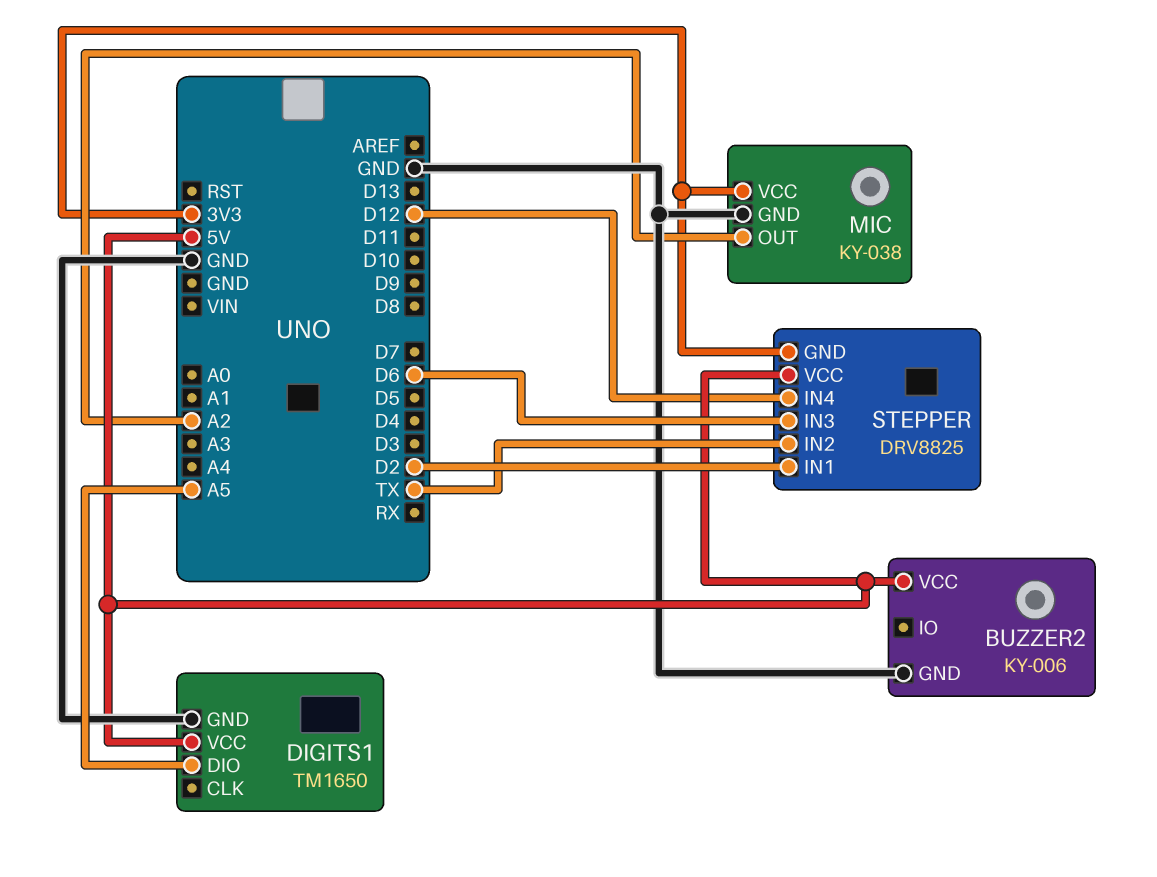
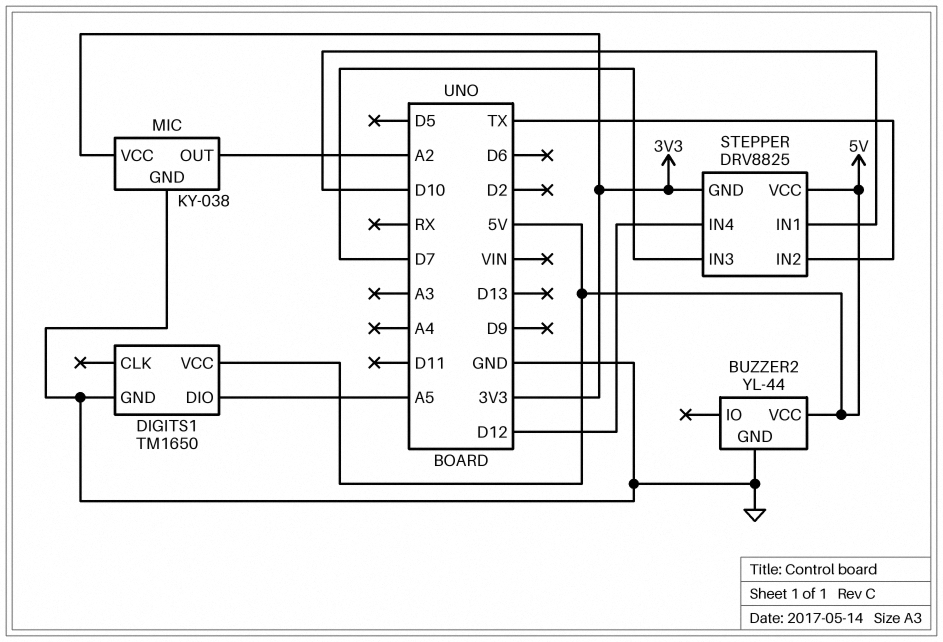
BUZZER2: KY-006 -> YL-44
STEPPER pin IN1: D2 -> D10
STEPPER pin IN3: D6 -> D7

